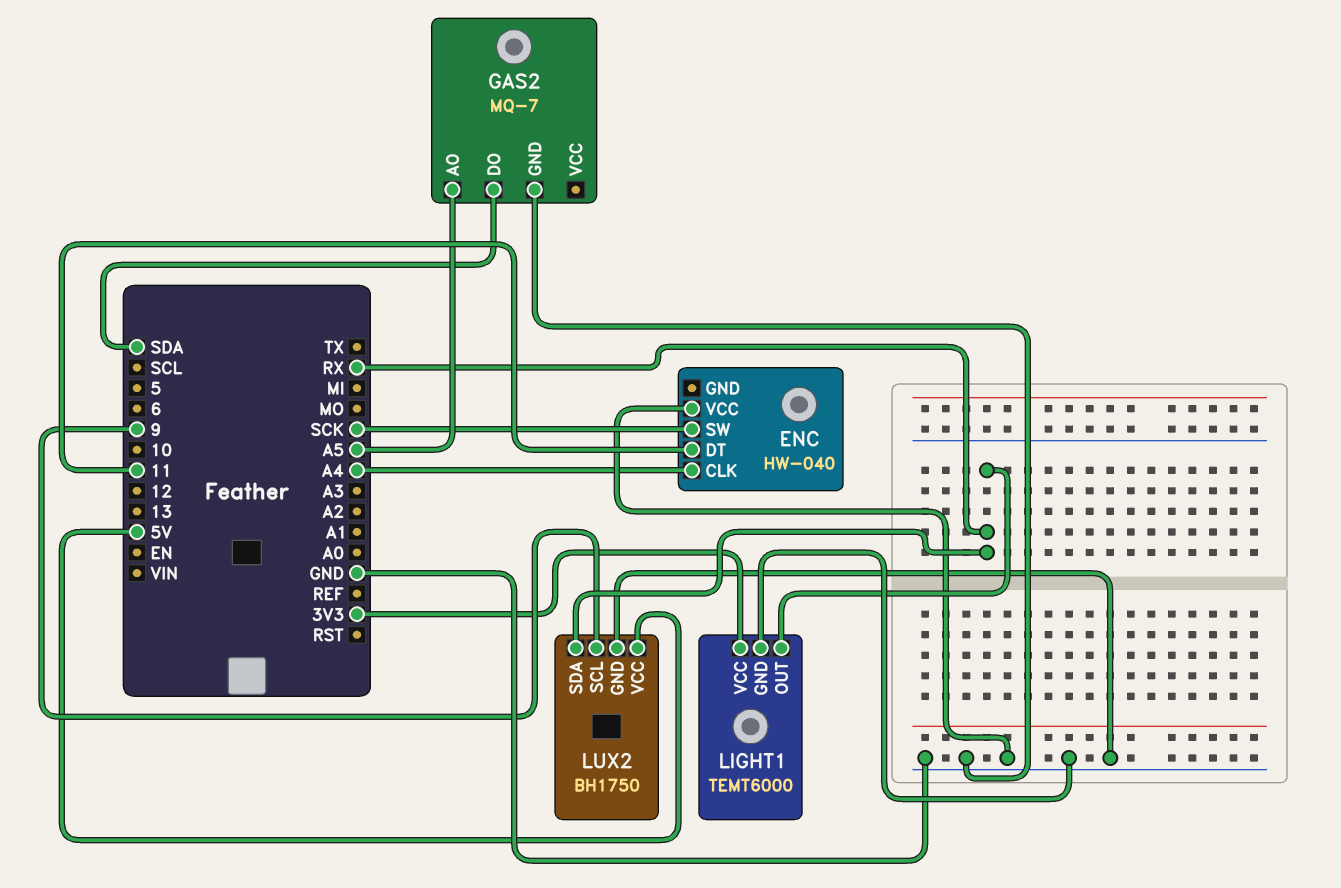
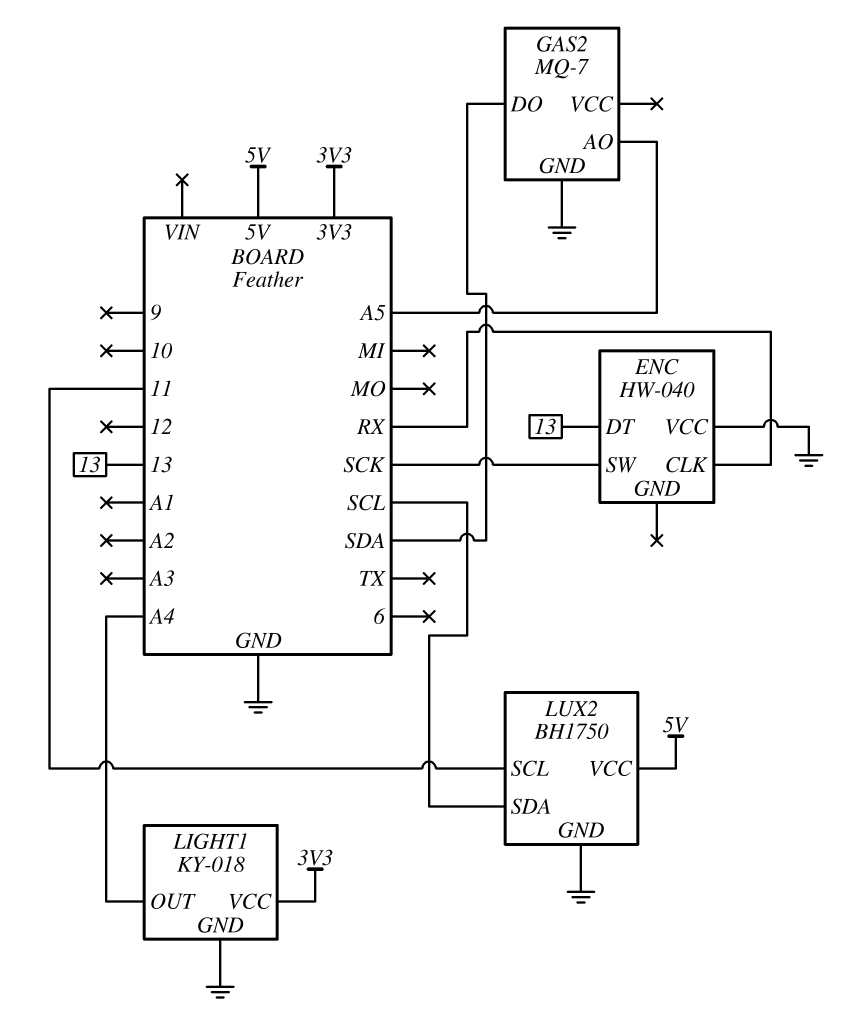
ENC pin CLK: A4 -> RX
ENC pin DT: 11 -> 13
LIGHT1: TEMT6000 -> KY-018
LIGHT1 pin OUT: RX -> A4
LUX2 pin SCL: 9 -> 11
LUX2 pin SDA: RX -> SCL

